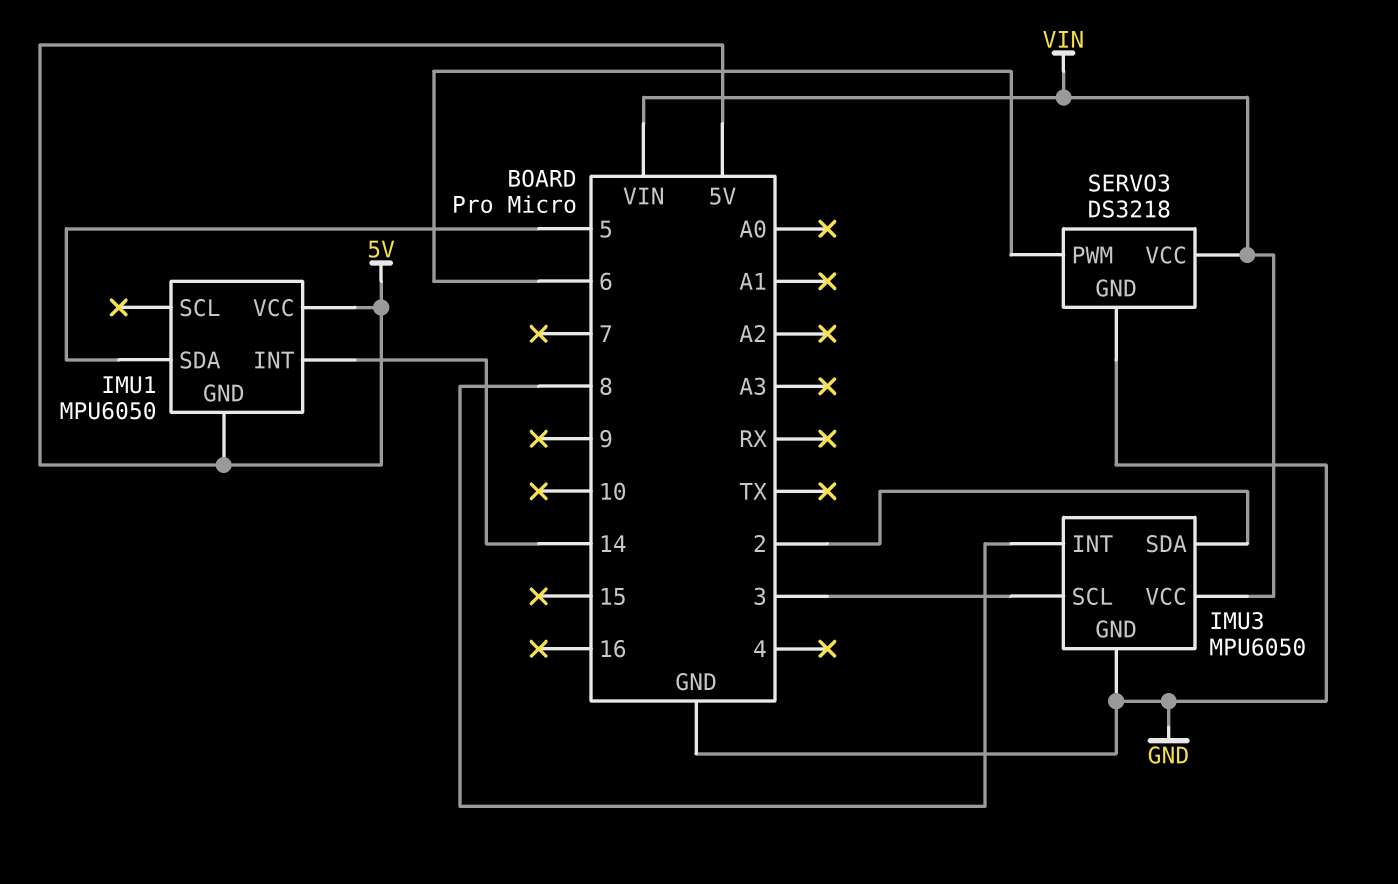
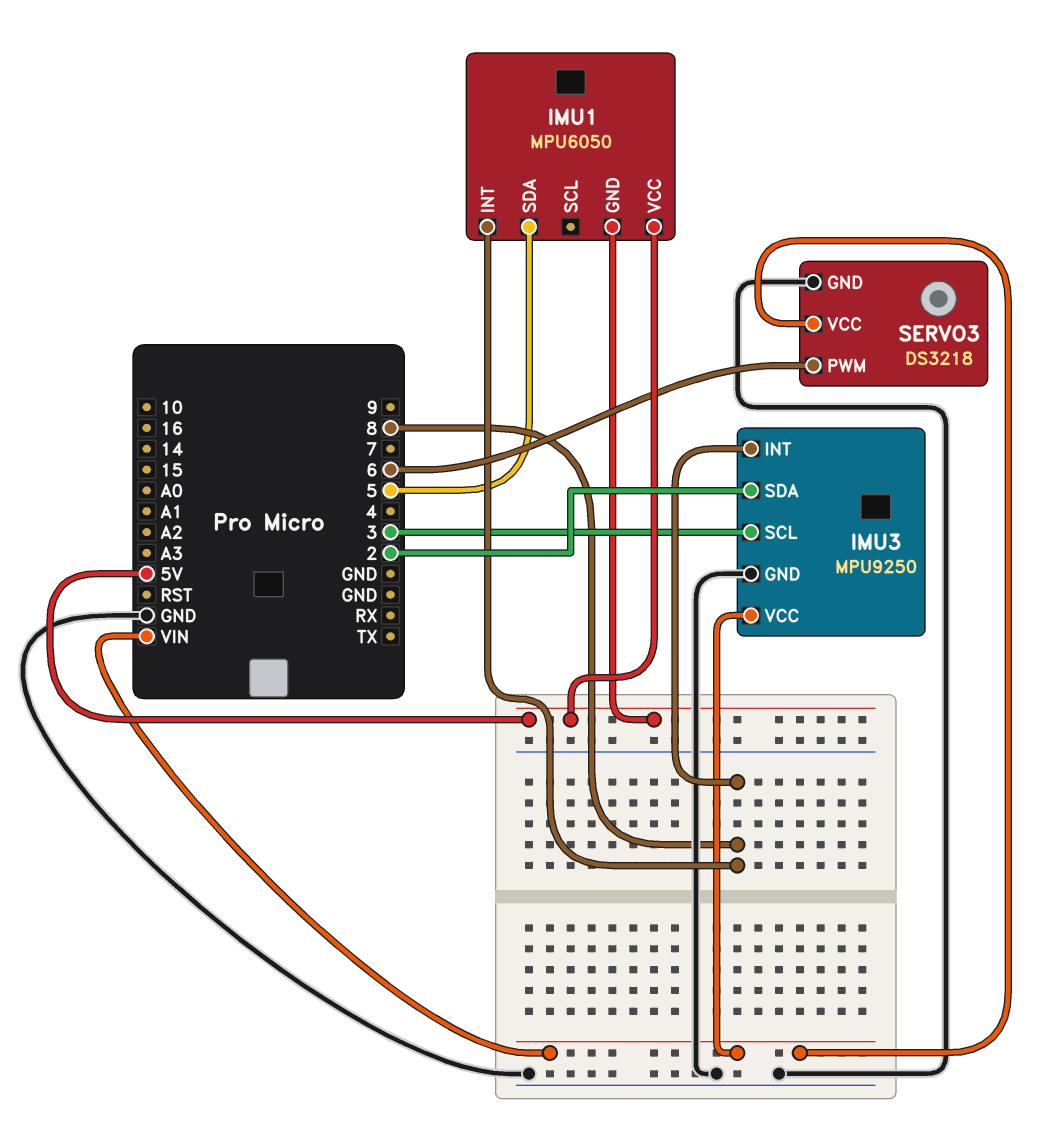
IMU1 pin INT: 14 -> 8
IMU3: MPU6050 -> MPU9250

